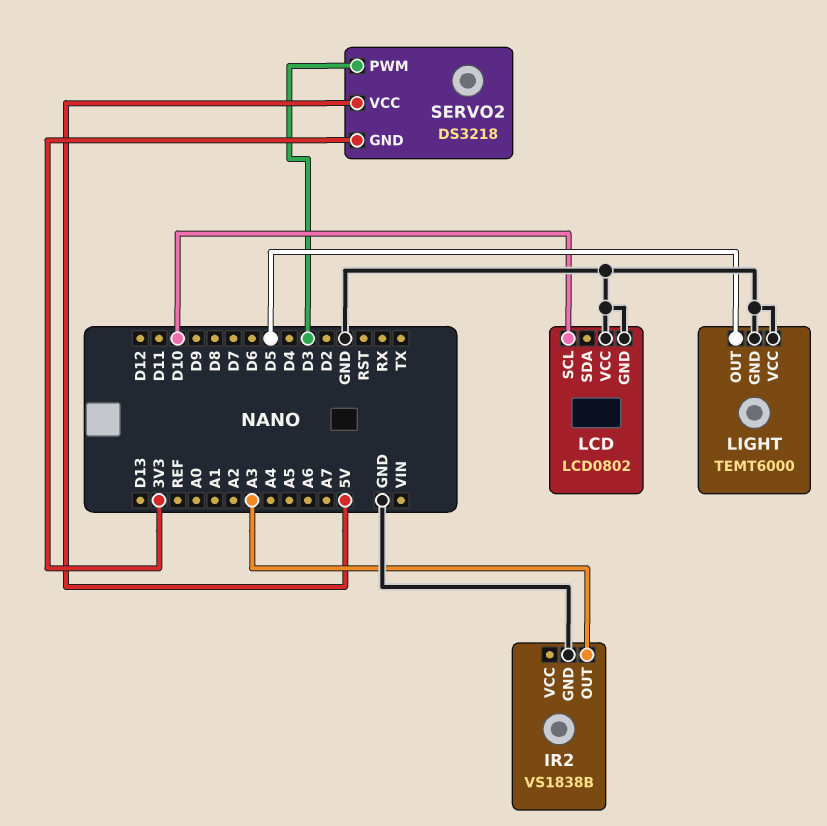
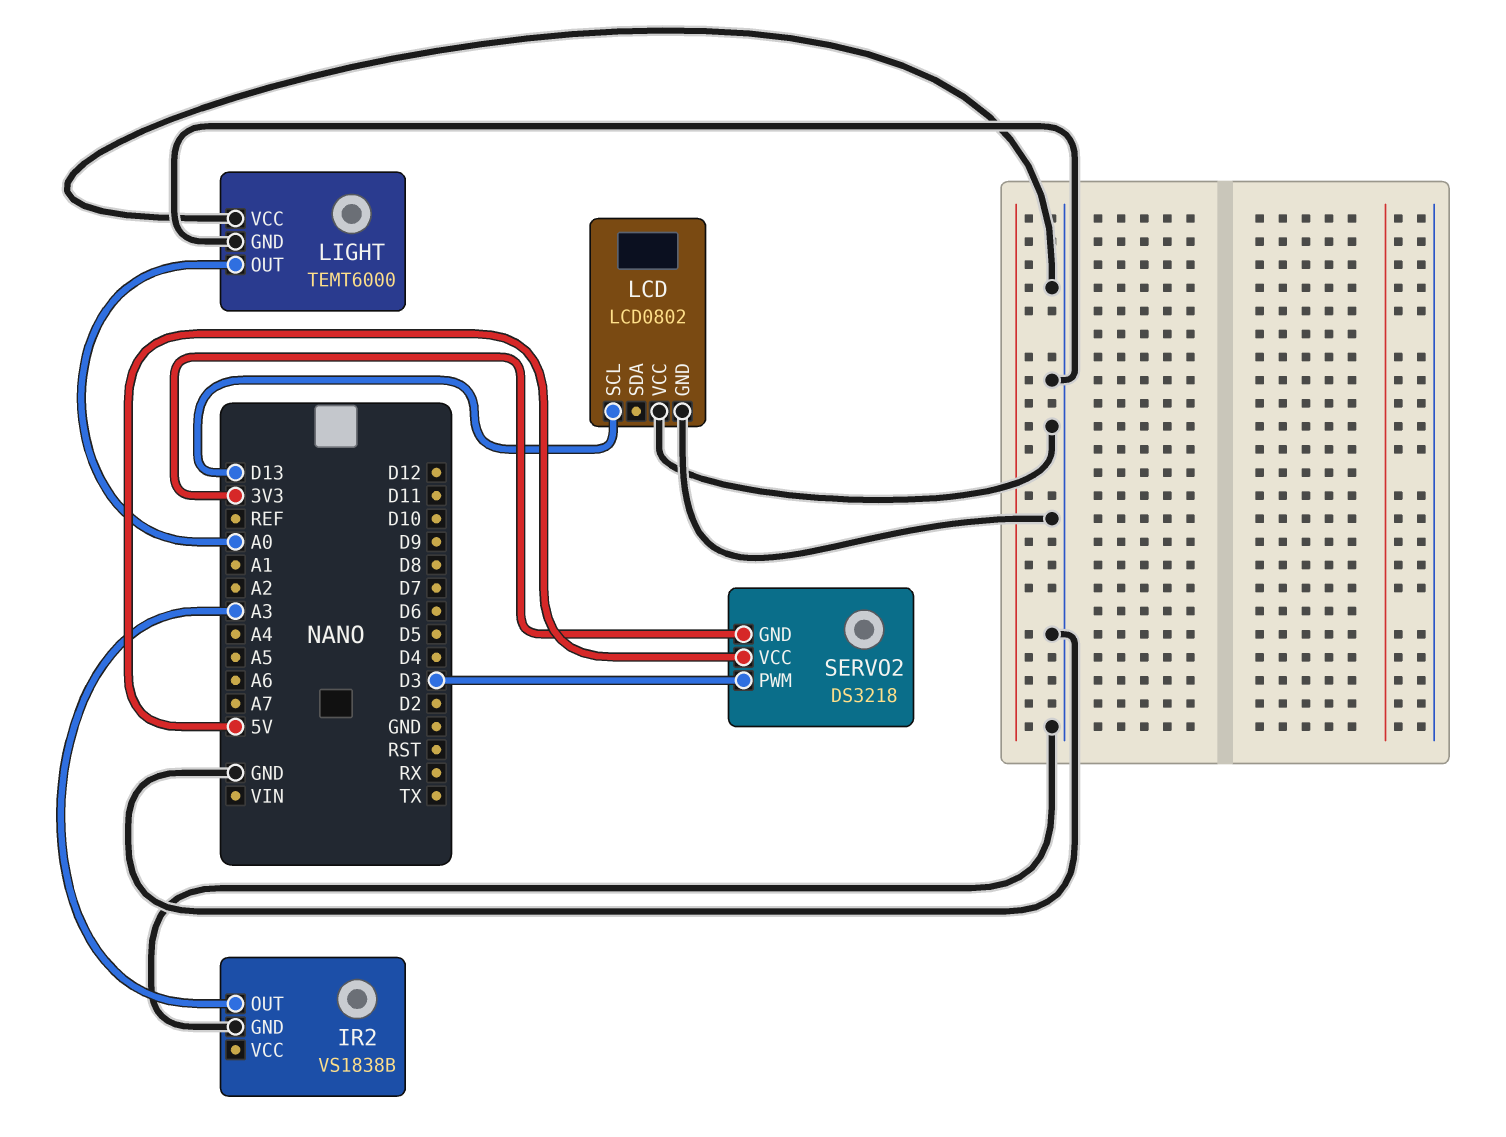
LCD pin SCL: D10 -> D13
LIGHT pin OUT: D5 -> A0

